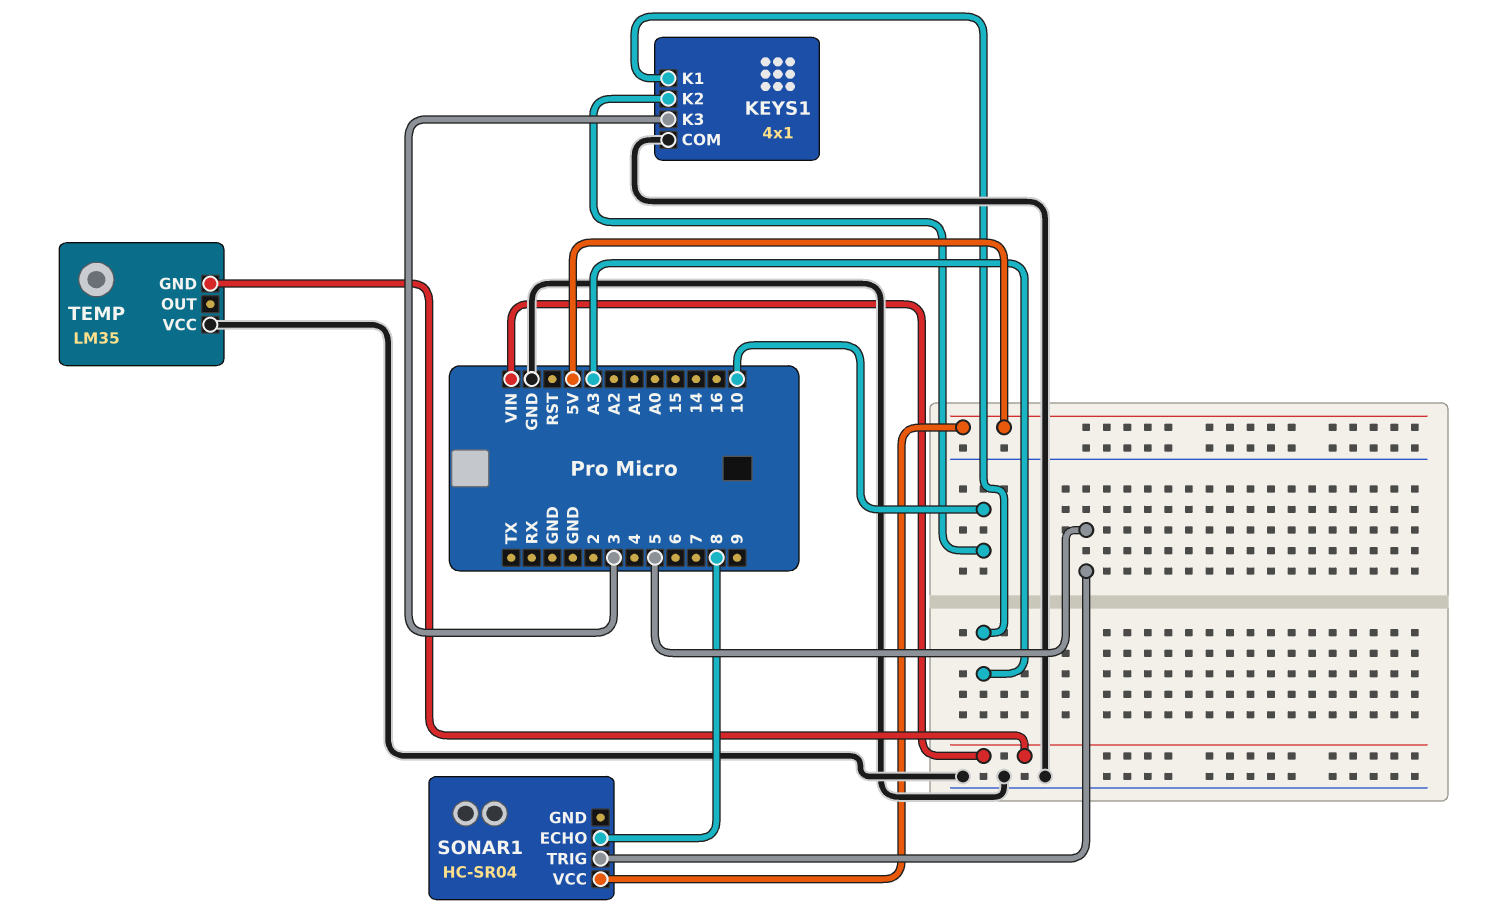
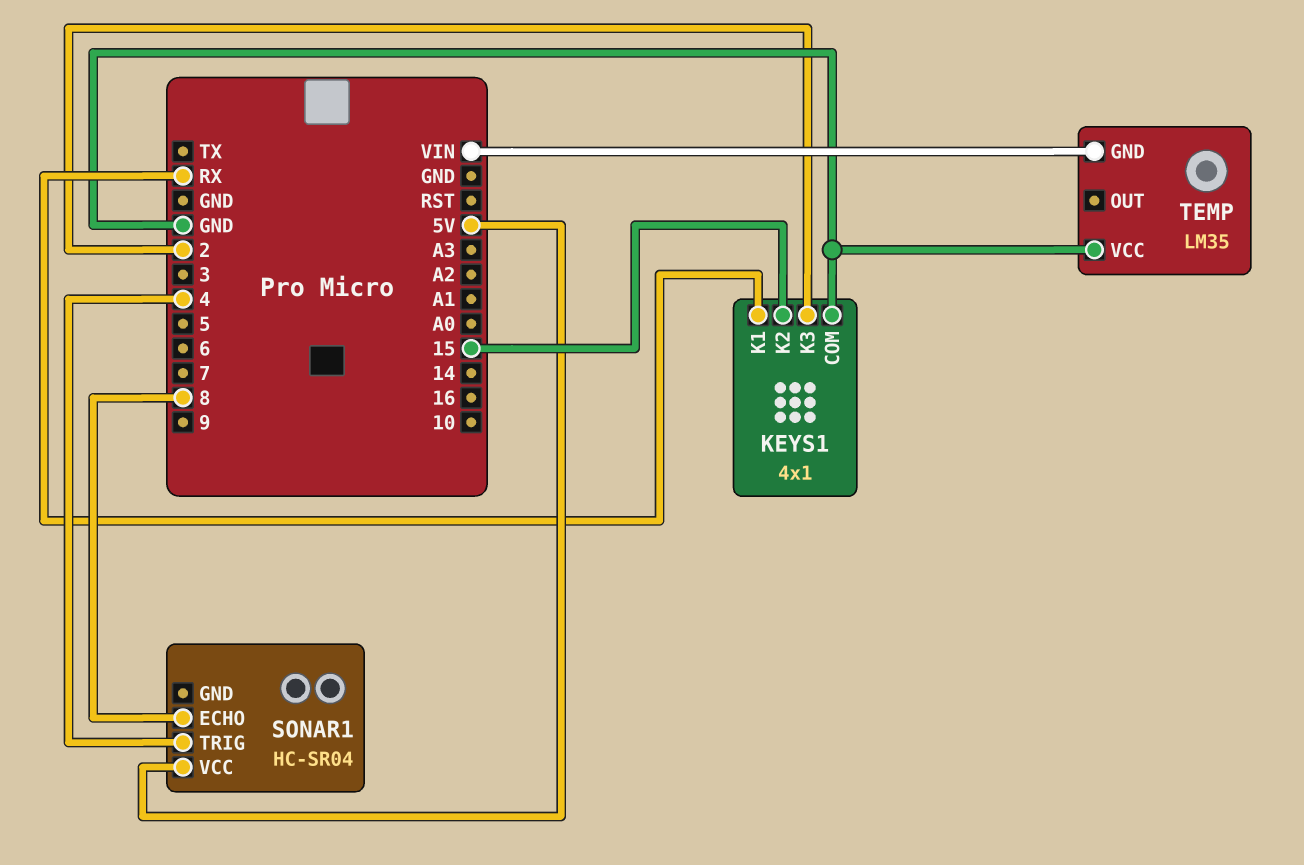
KEYS1 pin K1: A3 -> RX
KEYS1 pin K2: 10 -> 15
KEYS1 pin K3: 3 -> 2
SONAR1 pin TRIG: 5 -> 4

